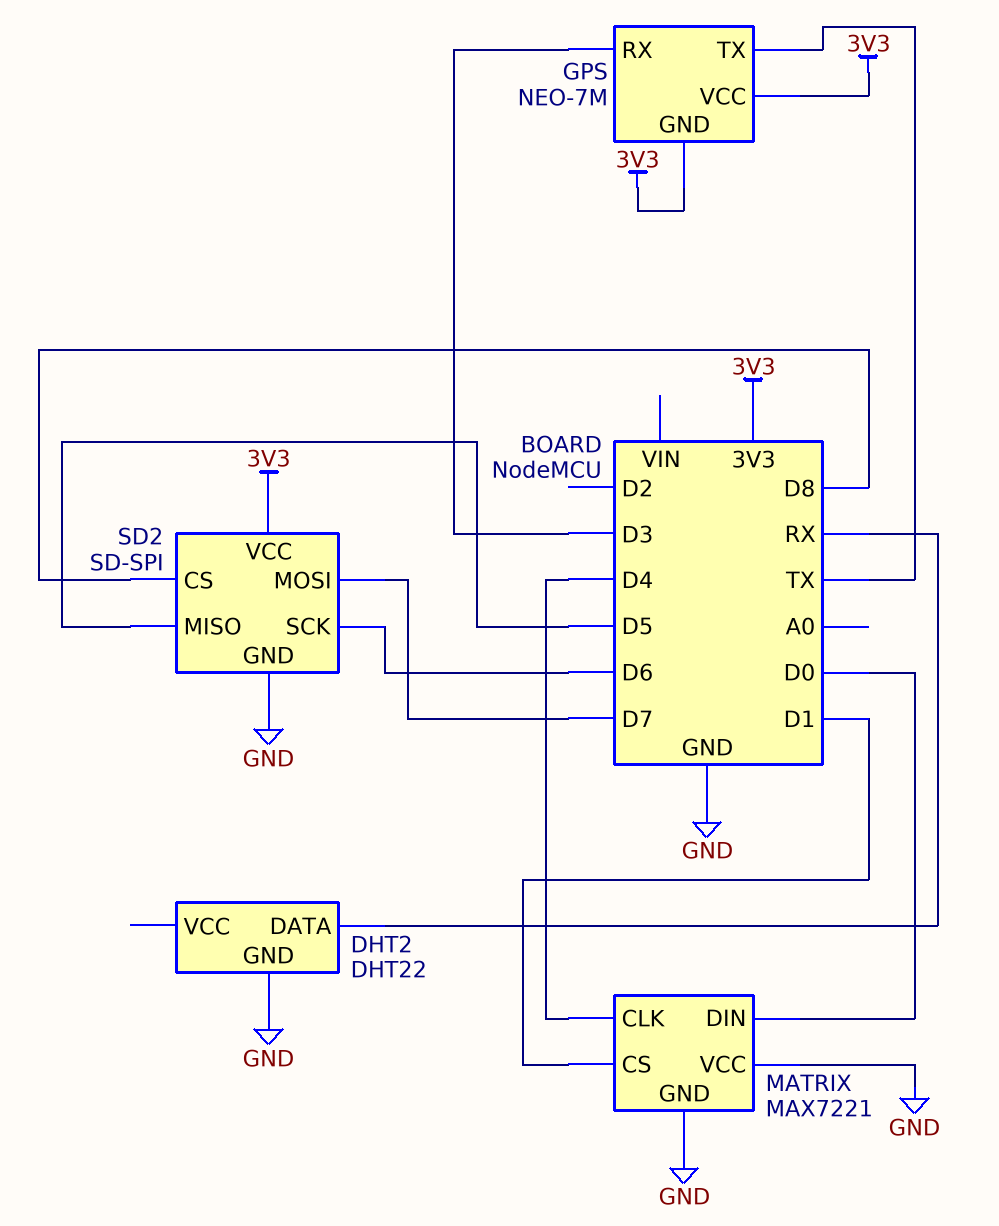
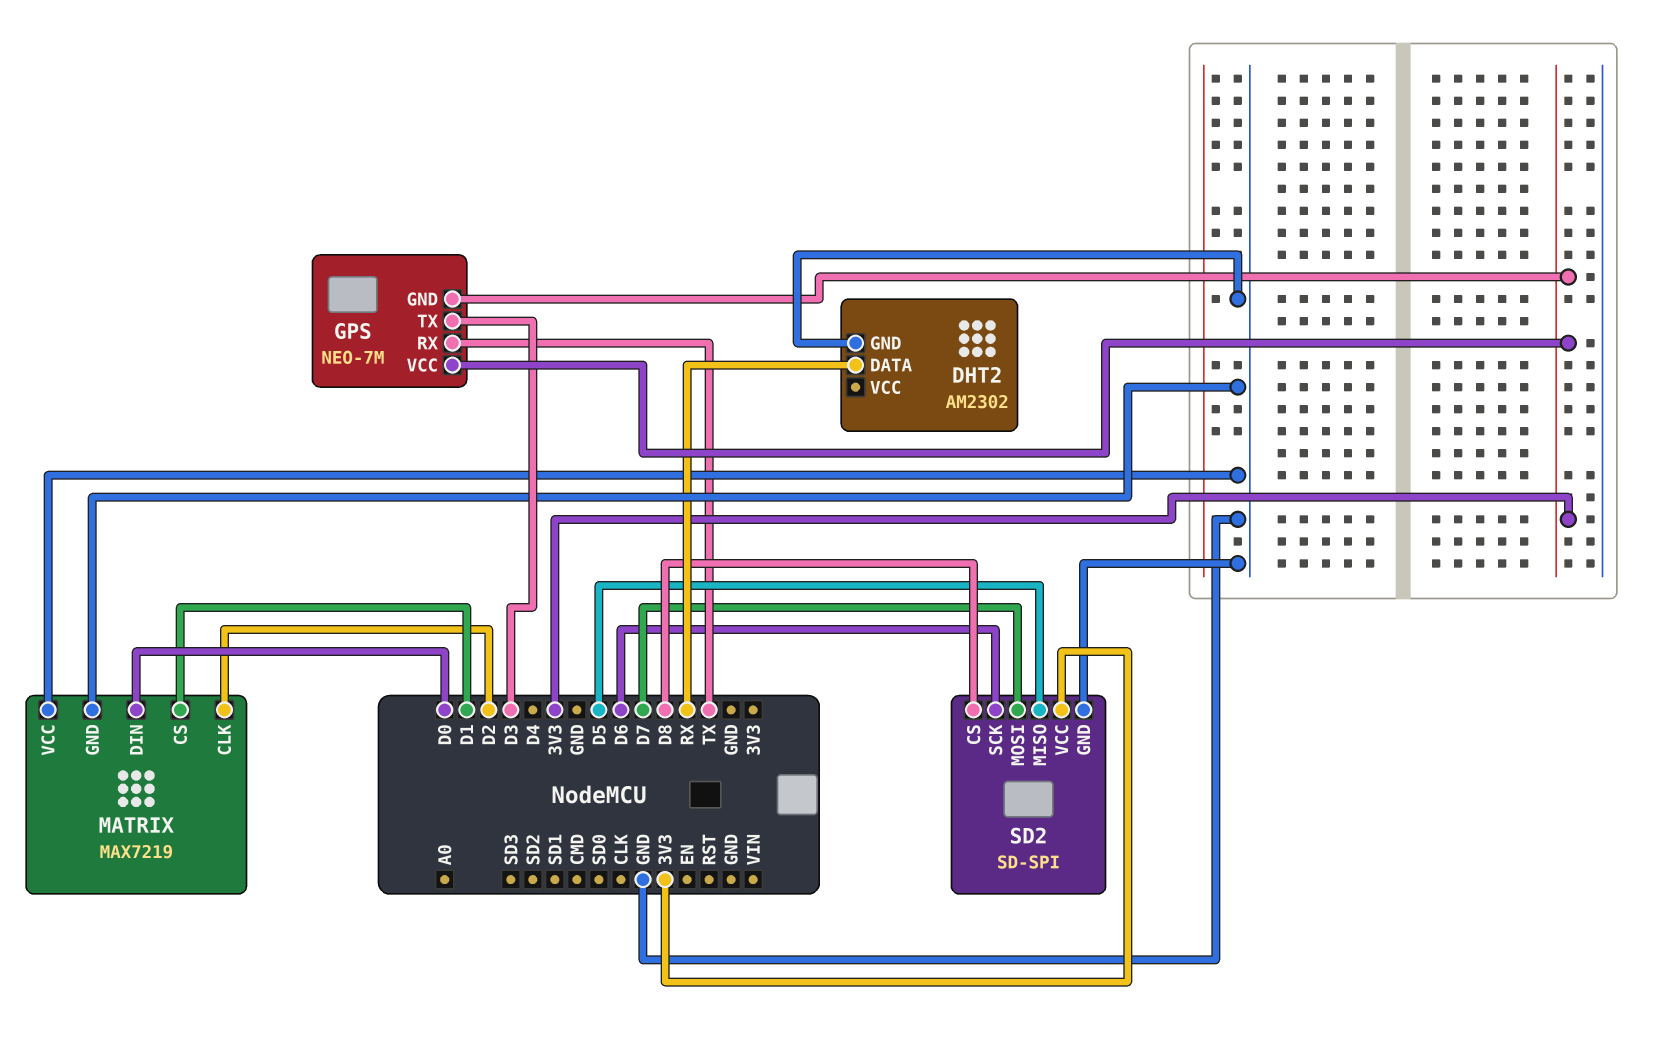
DHT2: DHT22 -> AM2302
GPS pin RX: D3 -> TX
GPS pin TX: TX -> D3
MATRIX: MAX7221 -> MAX7219
MATRIX pin CLK: D4 -> D2

